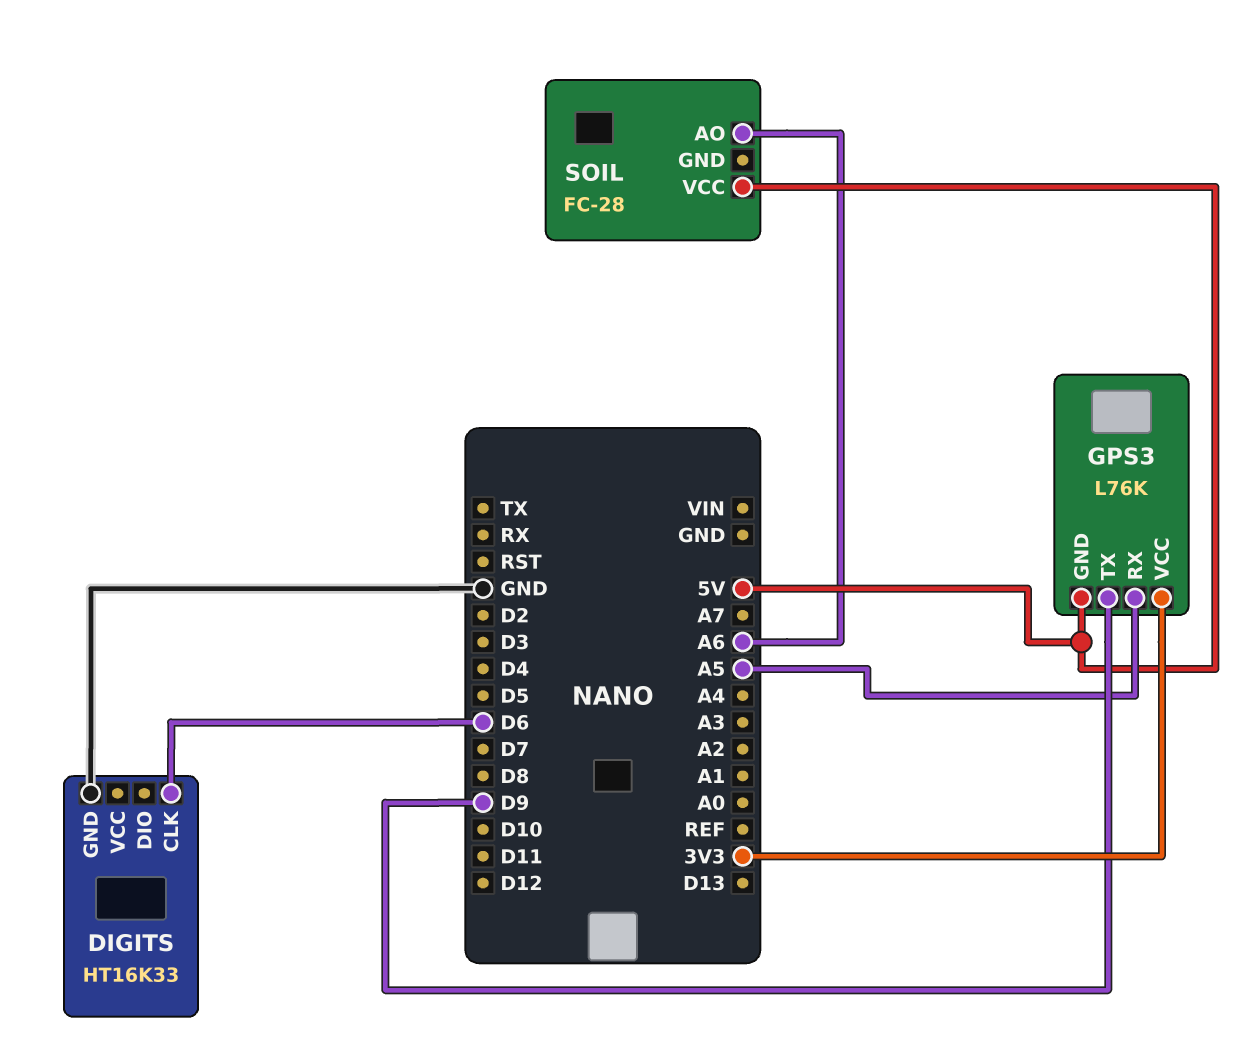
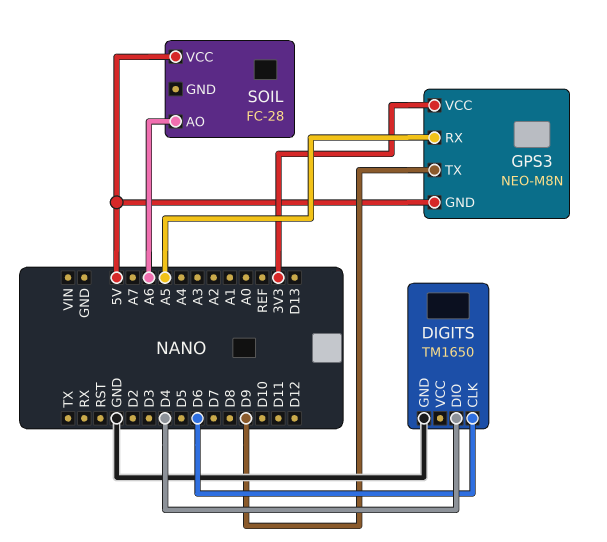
DIGITS: HT16K33 -> TM1650
DIGITS pin DIO: none -> D4
GPS3: L76K -> NEO-M8N

